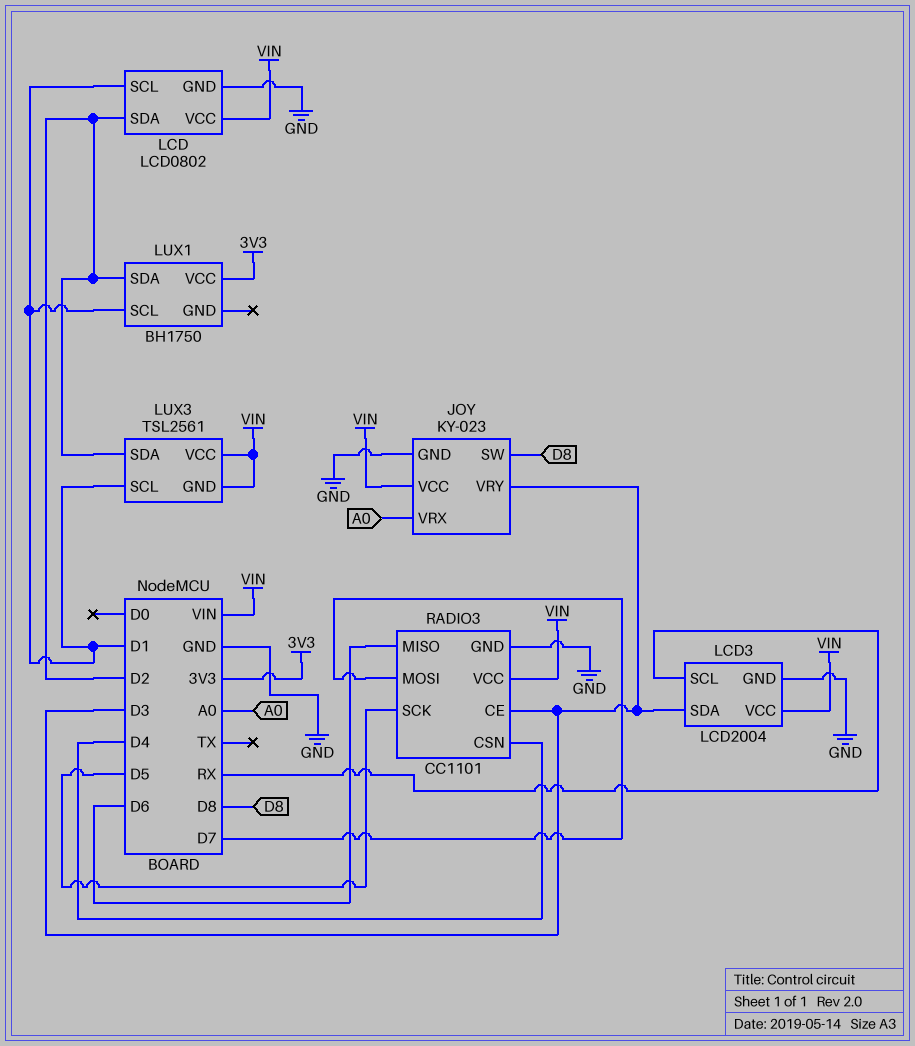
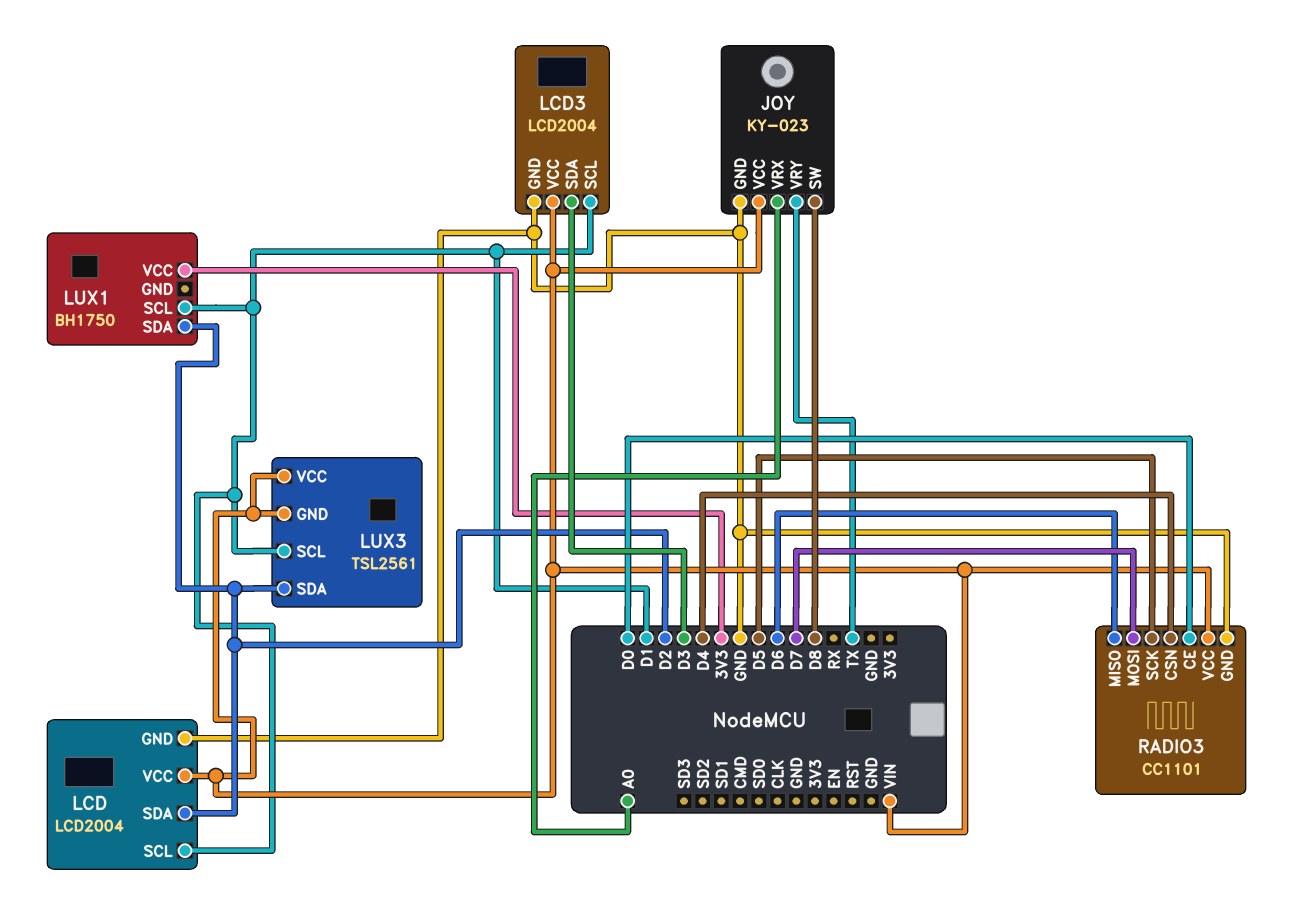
JOY pin VRY: D3 -> TX
LCD: LCD0802 -> LCD2004
LCD3 pin SCL: RX -> D1
RADIO3 pin CE: D3 -> D0

